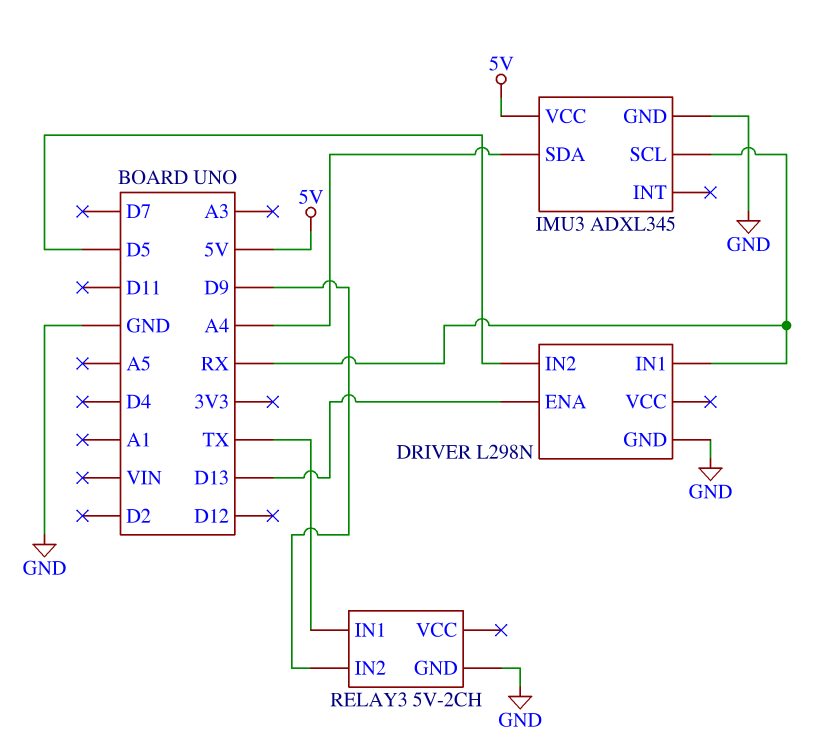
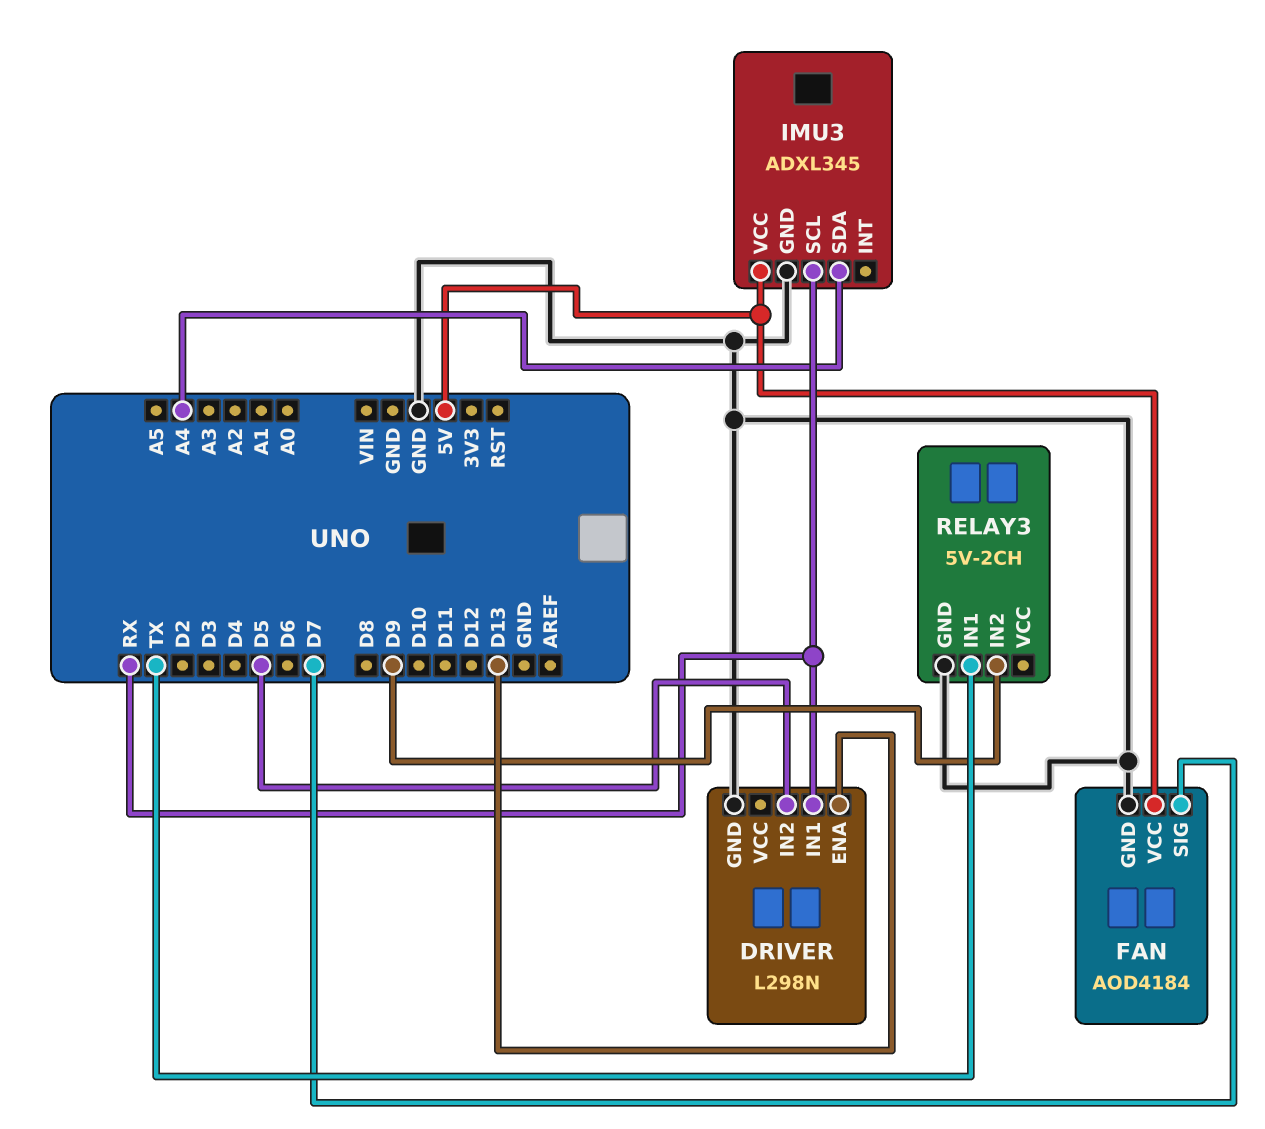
FAN: none -> AOD4184
FAN pin GND: none -> GND
FAN pin SIG: none -> D7
FAN pin VCC: none -> 5V

